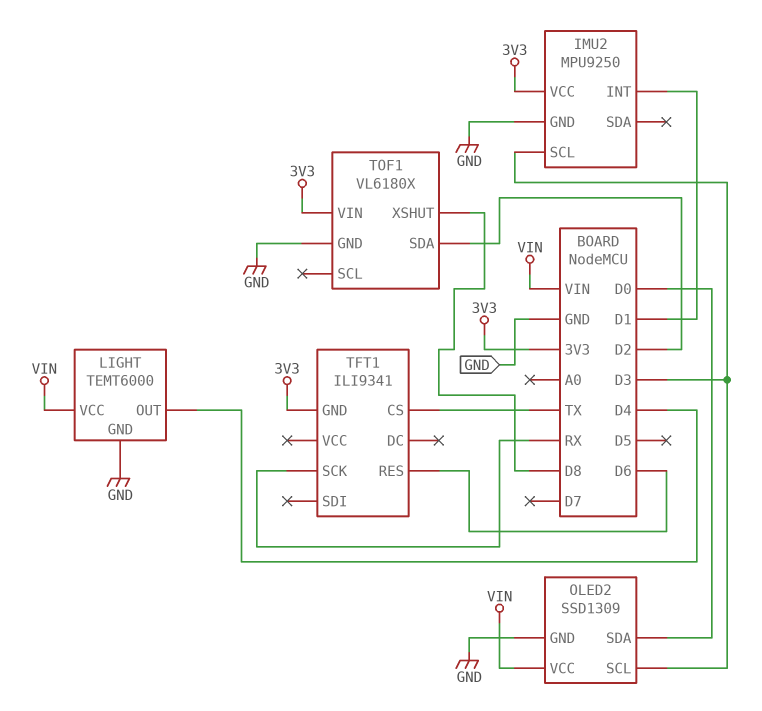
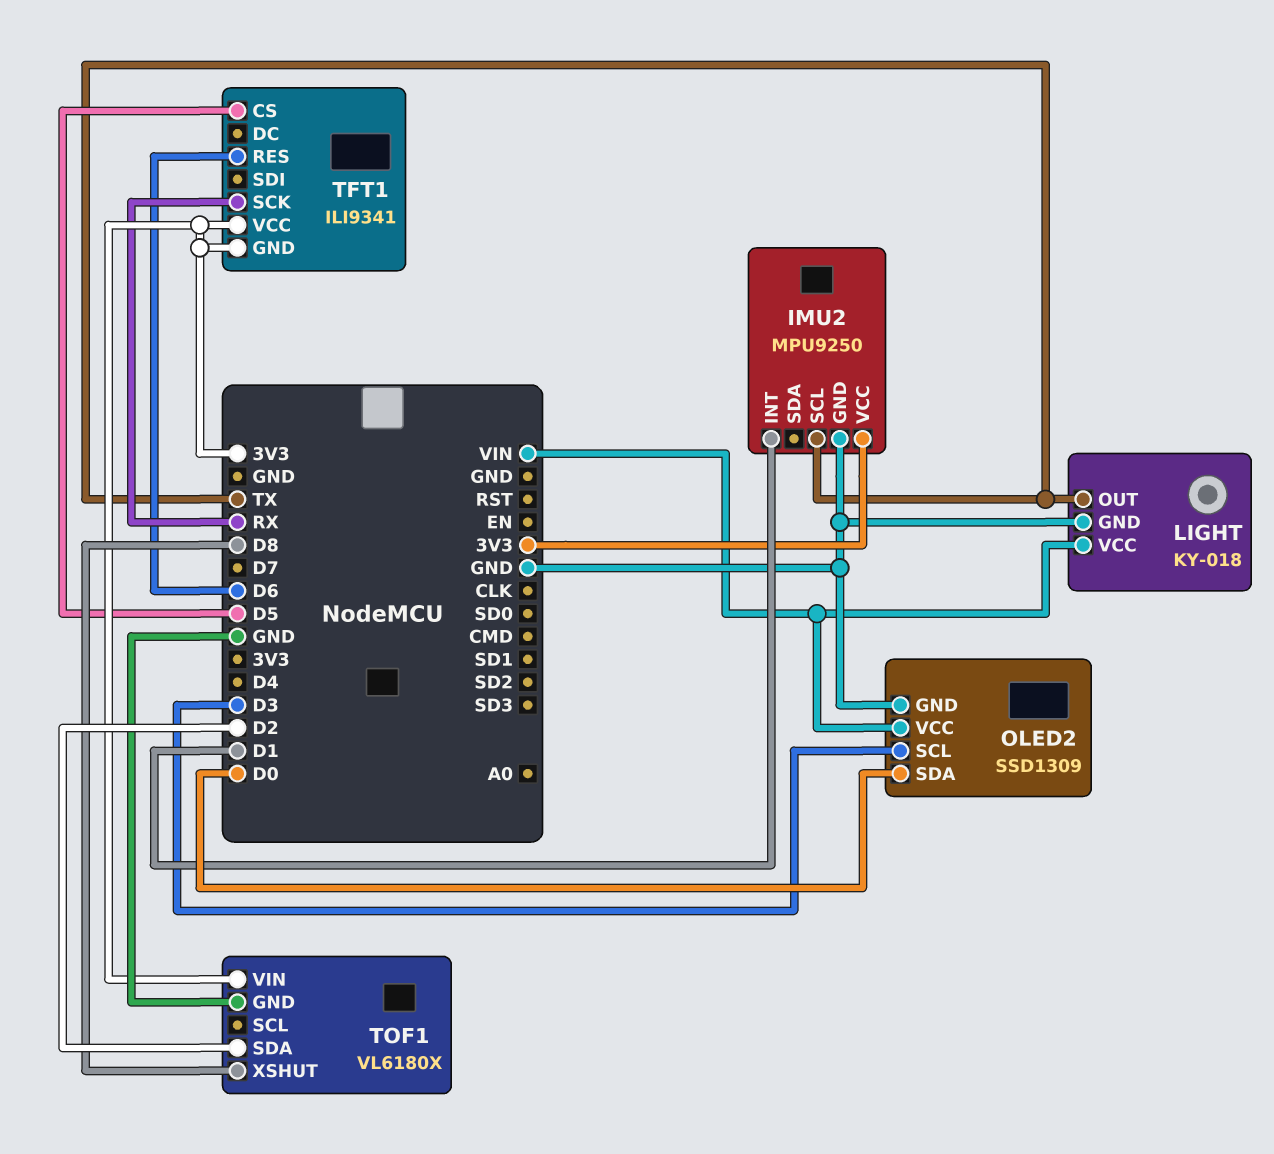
IMU2 pin SCL: D3 -> TX
LIGHT: TEMT6000 -> KY-018
LIGHT pin OUT: D4 -> TX
TFT1 pin CS: TX -> D5
TFT1 pin VCC: none -> 3V3

